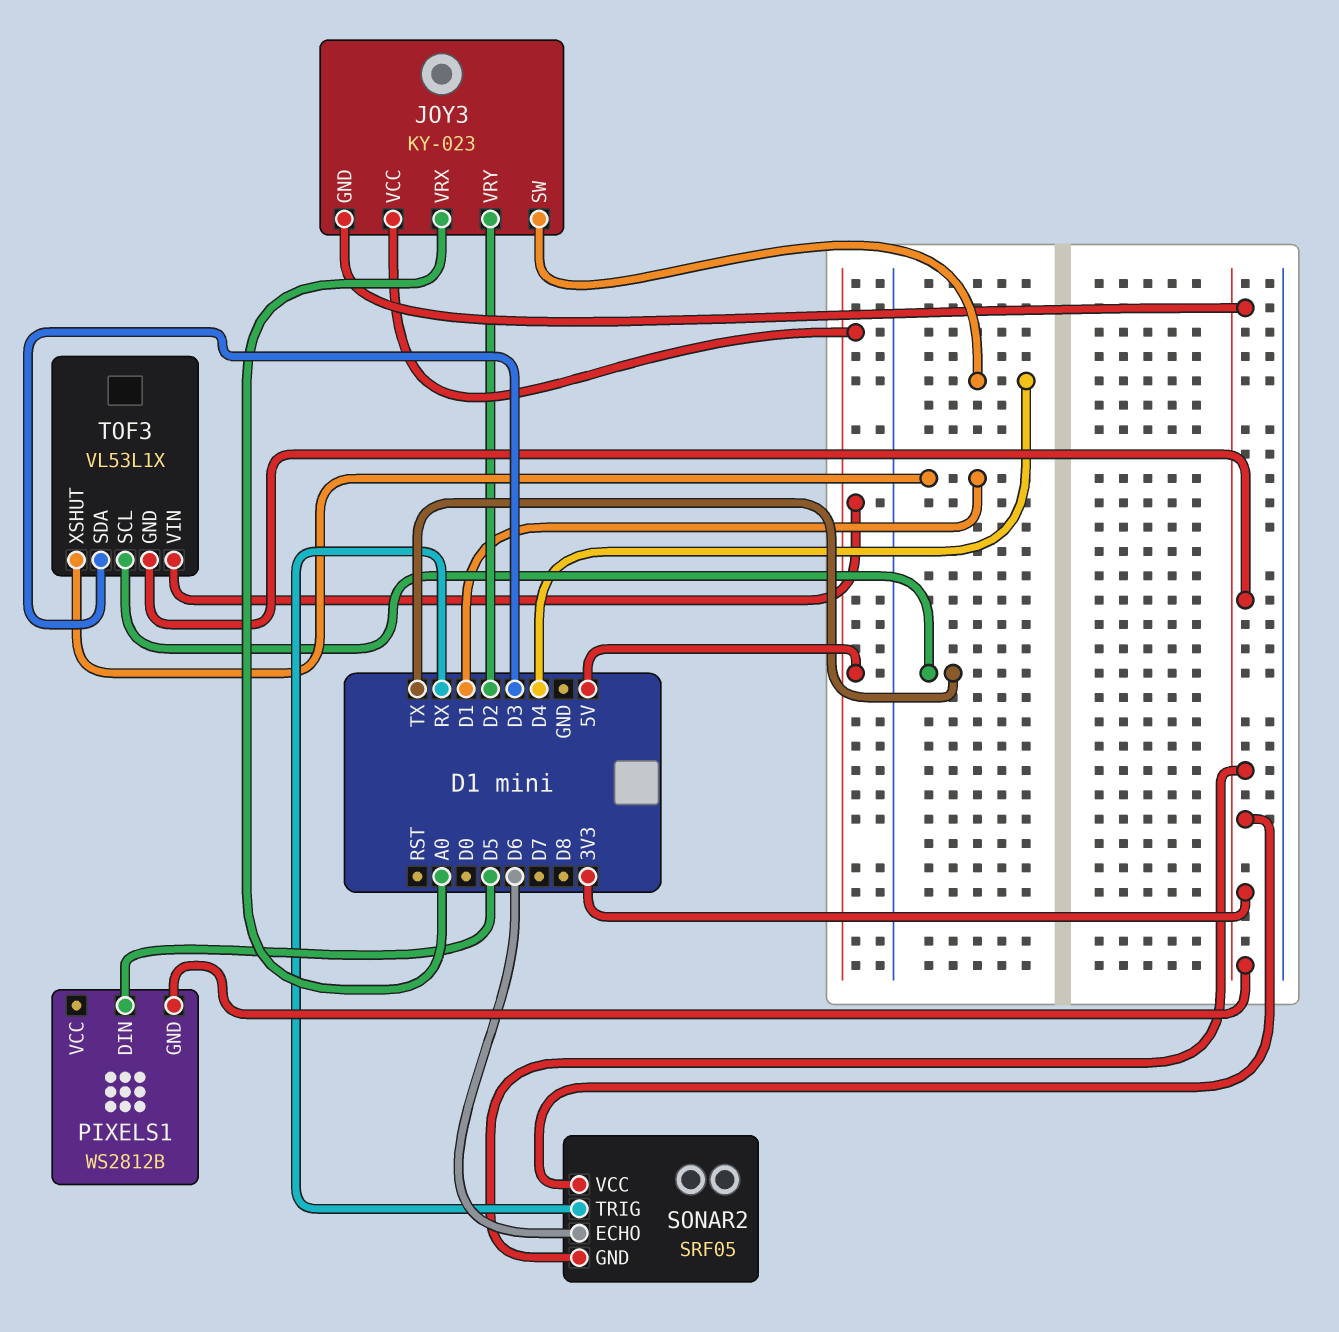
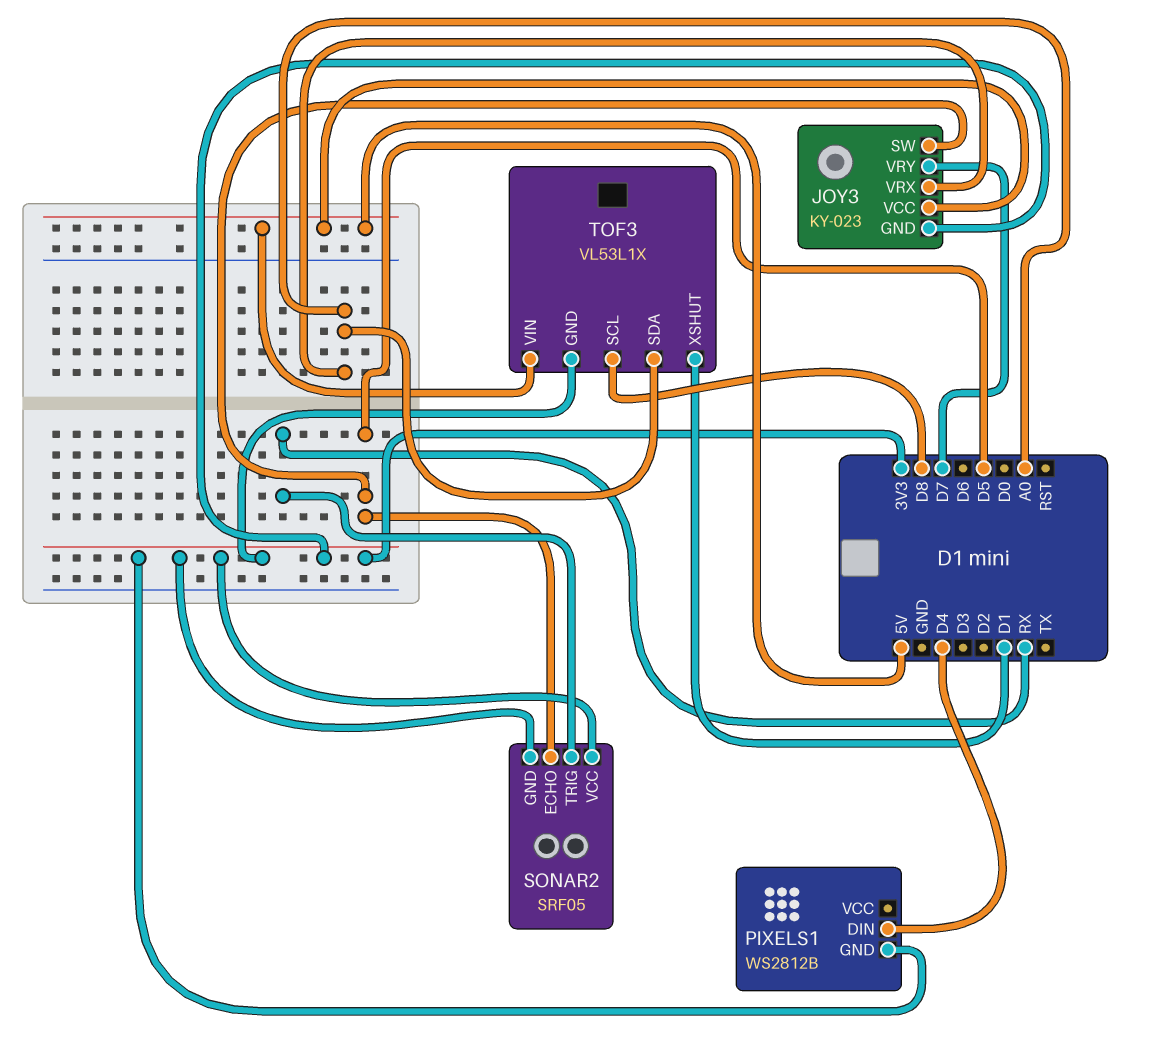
JOY3 pin SW: D4 -> D5
JOY3 pin VRY: D2 -> D7
PIXELS1 pin DIN: D5 -> D4
SONAR2 pin ECHO: D6 -> D5
TOF3 pin SCL: TX -> D8
TOF3 pin SDA: D3 -> A0

